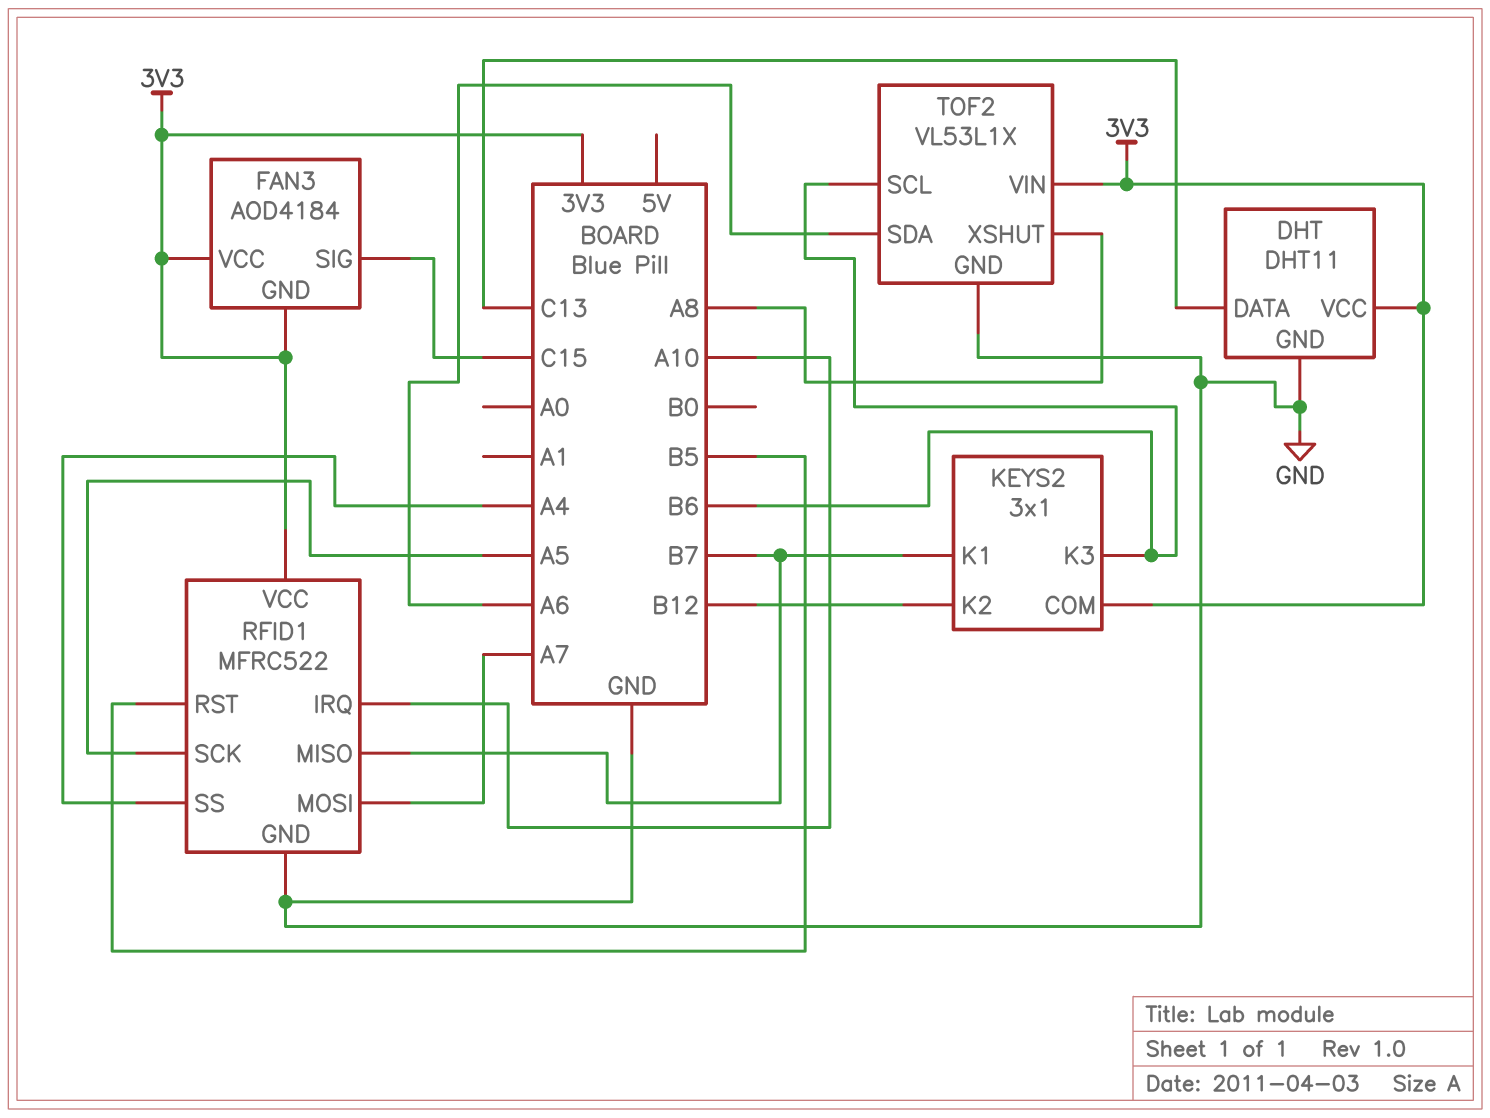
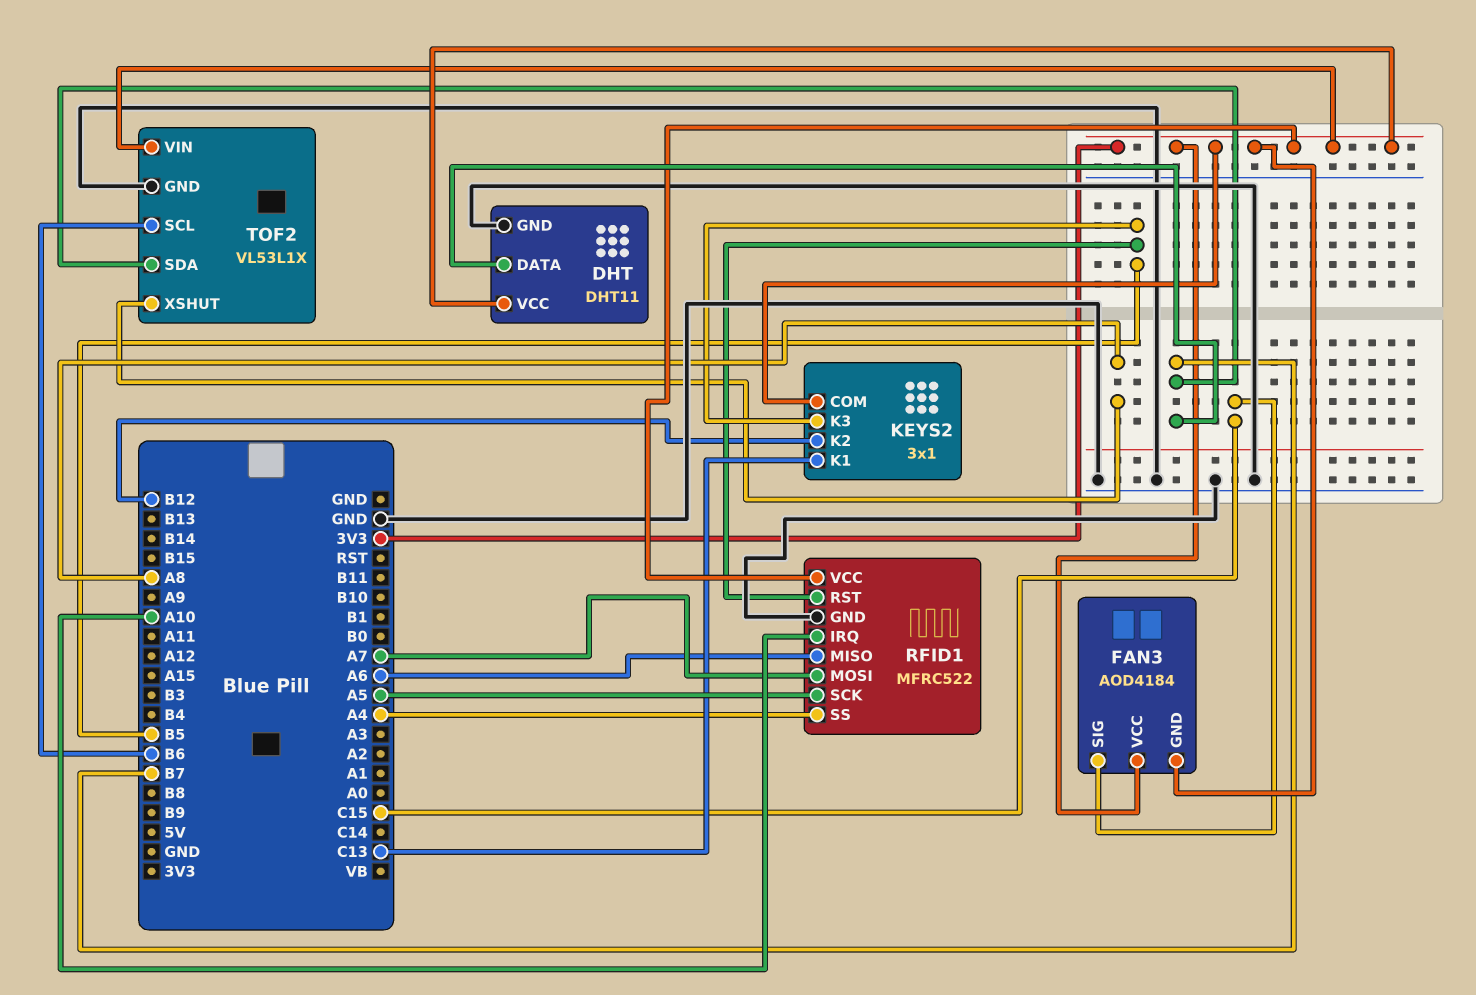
DHT pin DATA: C13 -> B7
KEYS2 pin K1: B7 -> C13
KEYS2 pin K3: B6 -> B5
RFID1 pin MISO: B7 -> A6
TOF2 pin SDA: A6 -> B7

